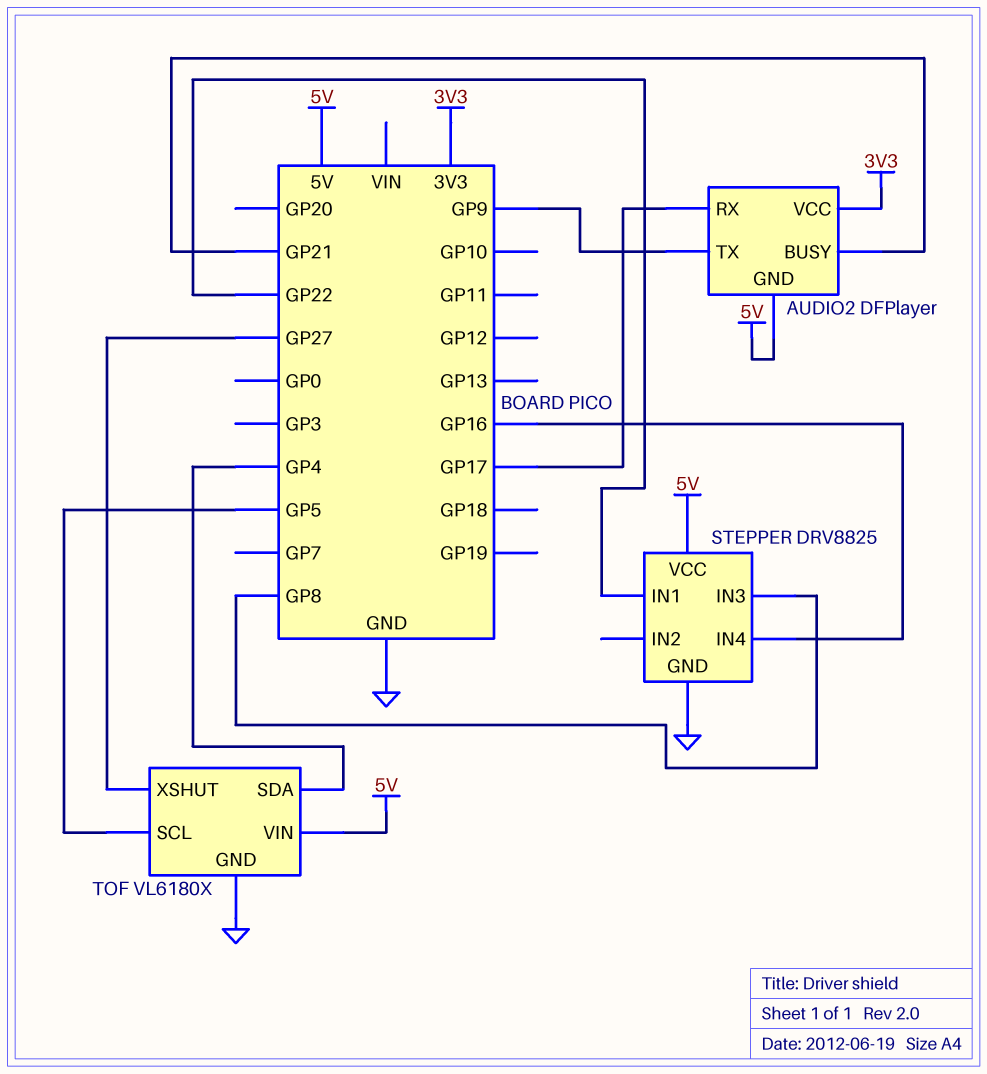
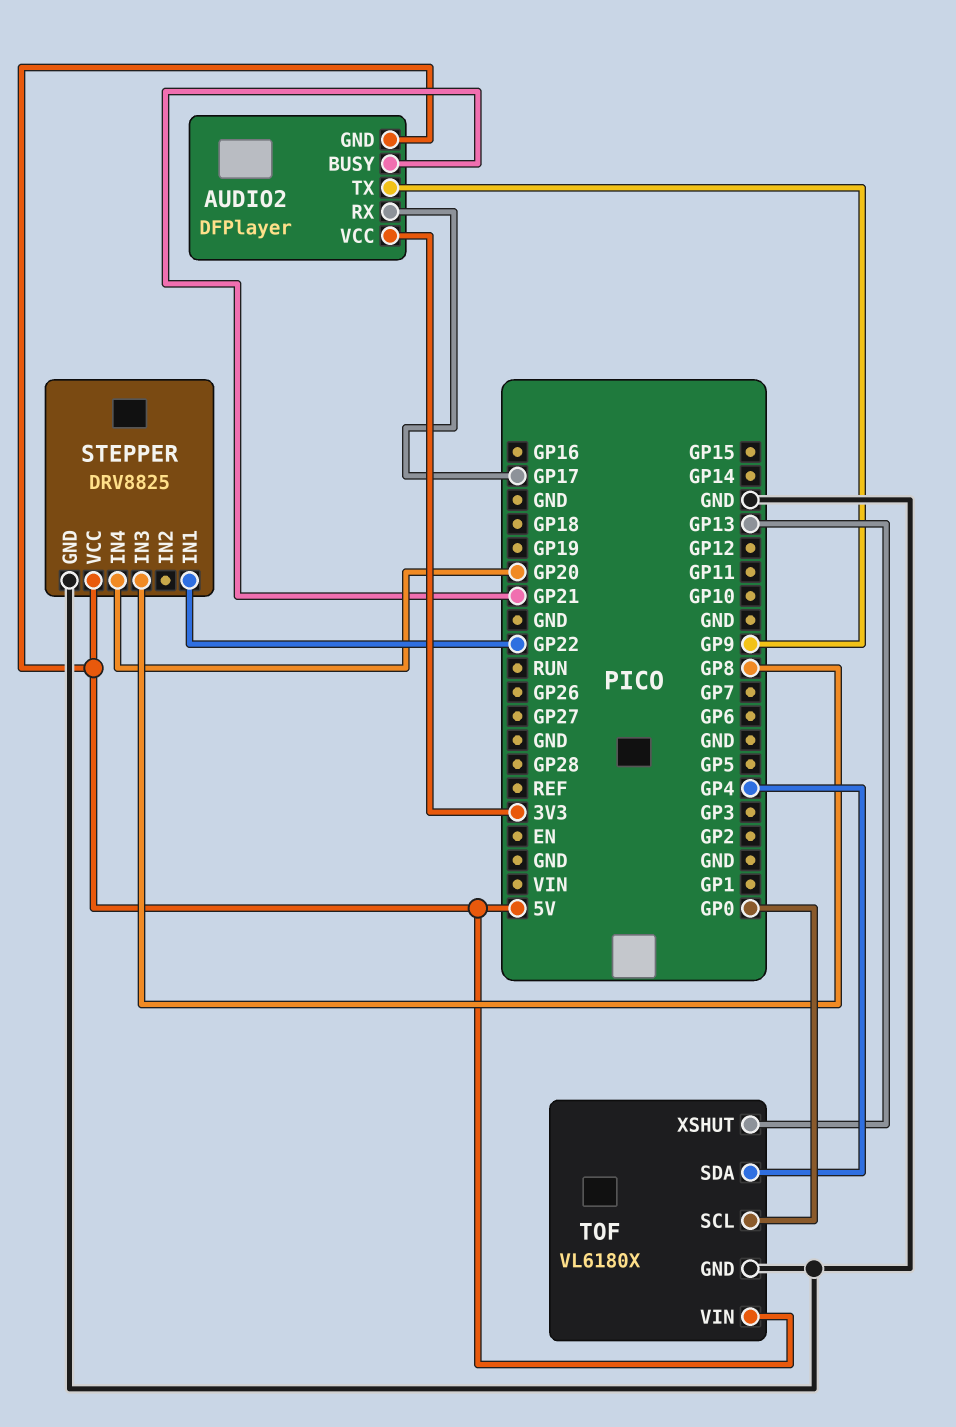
STEPPER pin IN4: GP16 -> GP20
TOF pin SCL: GP5 -> GP0
TOF pin XSHUT: GP27 -> GP13

